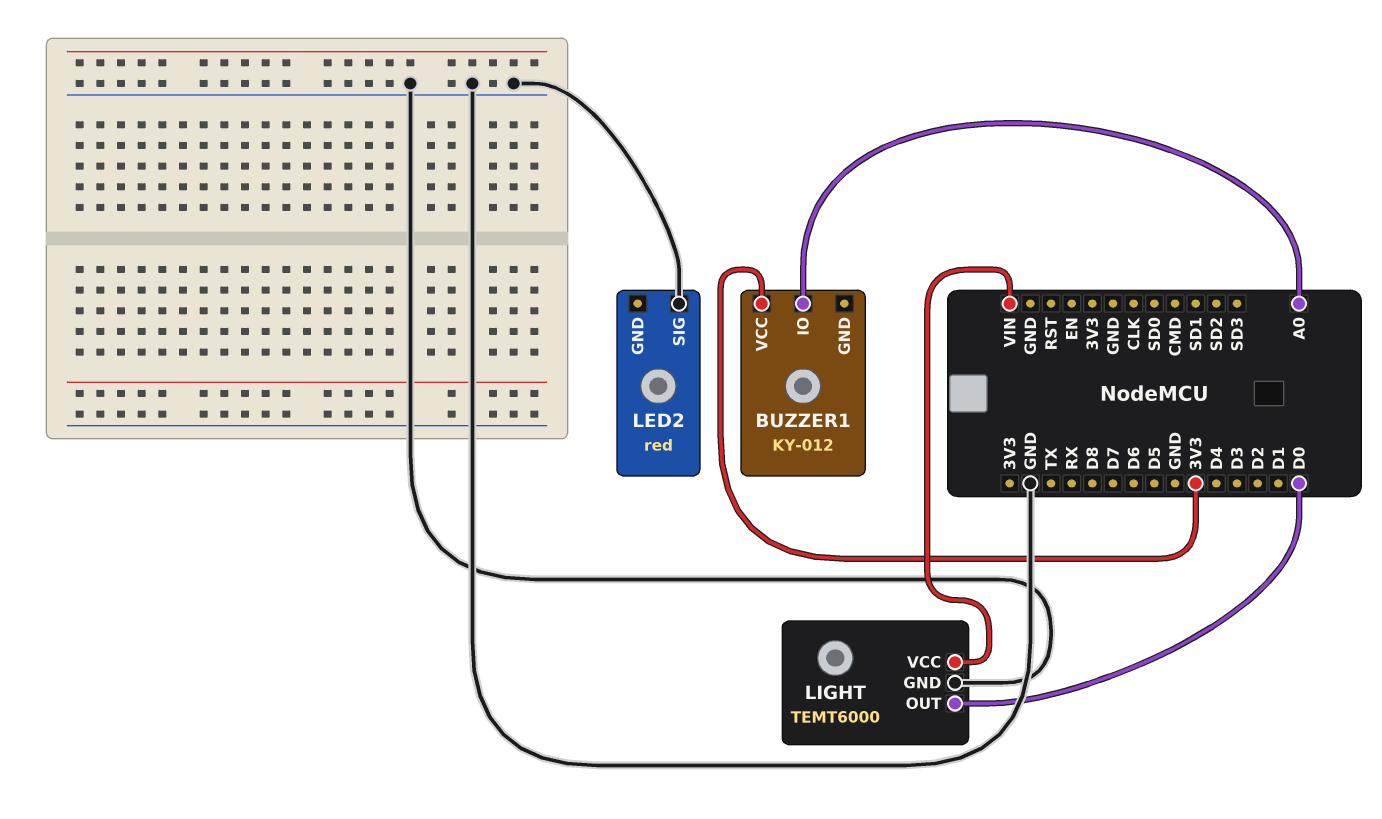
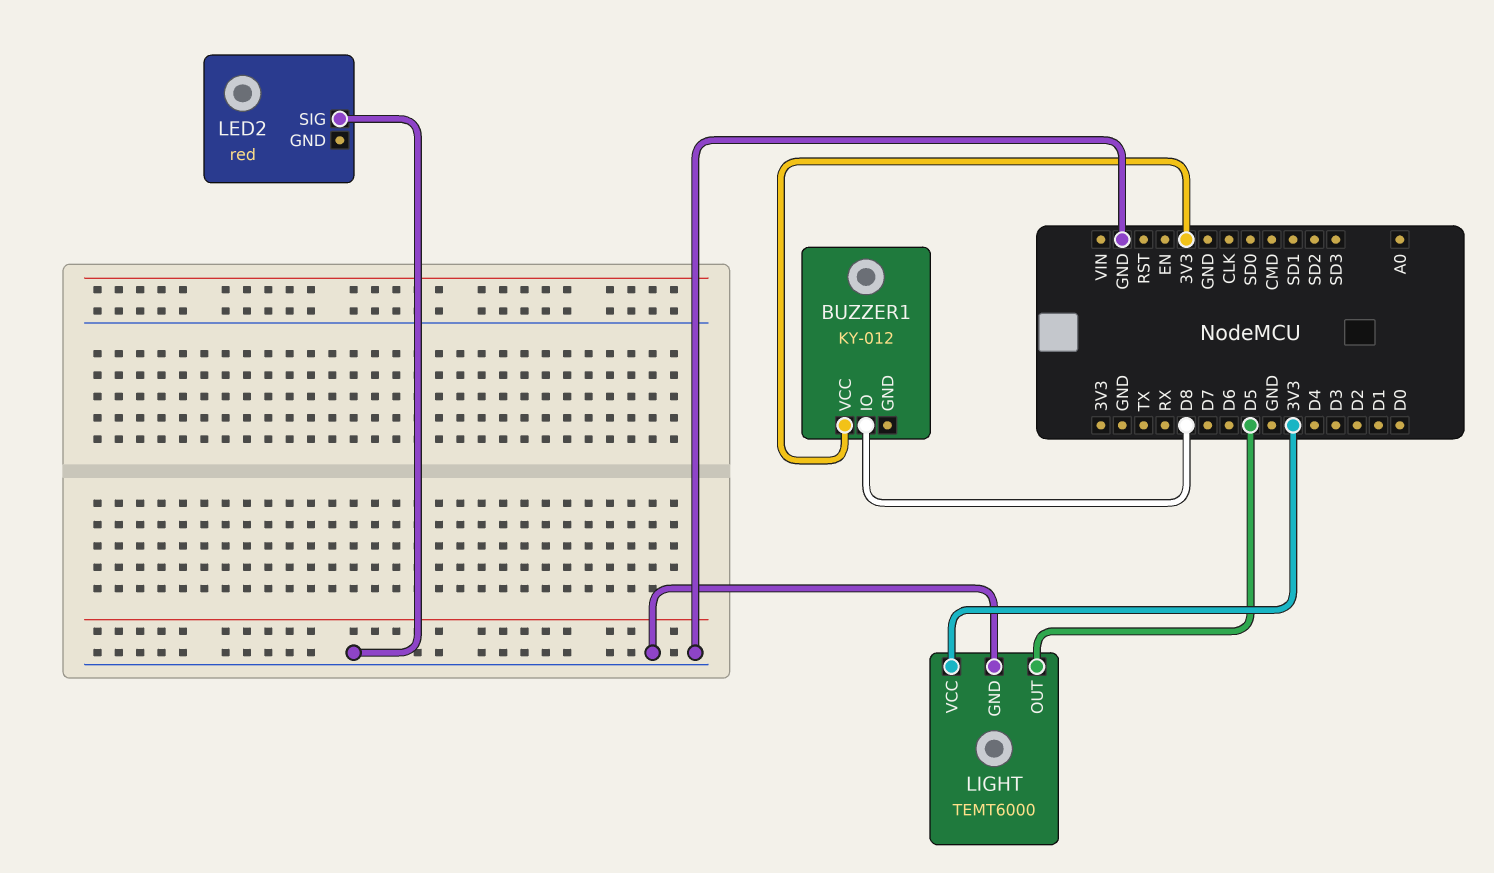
BUZZER1 pin IO: A0 -> D8
LIGHT pin OUT: D0 -> D5
LIGHT pin VCC: VIN -> 3V3

